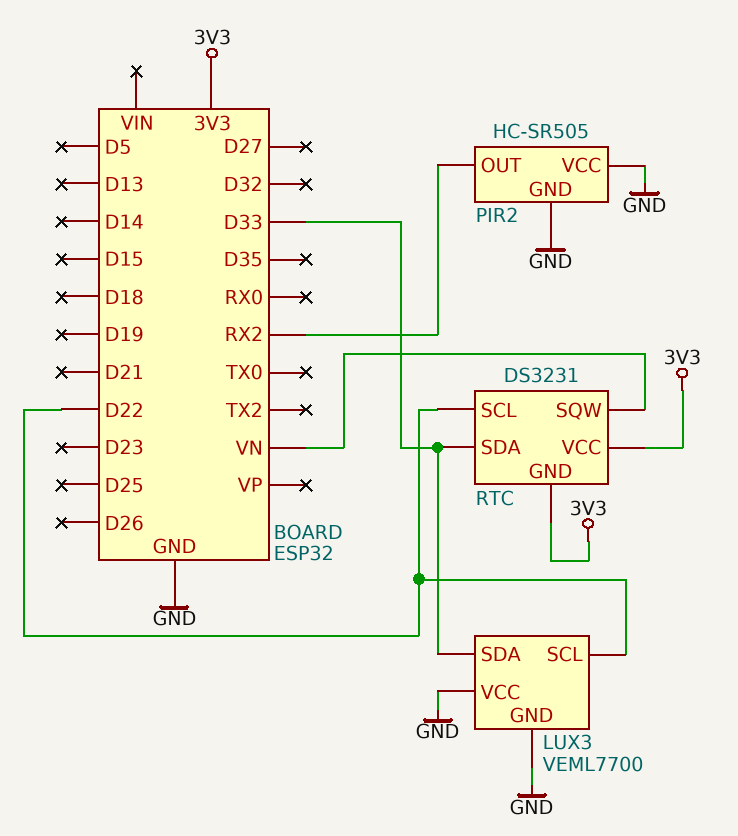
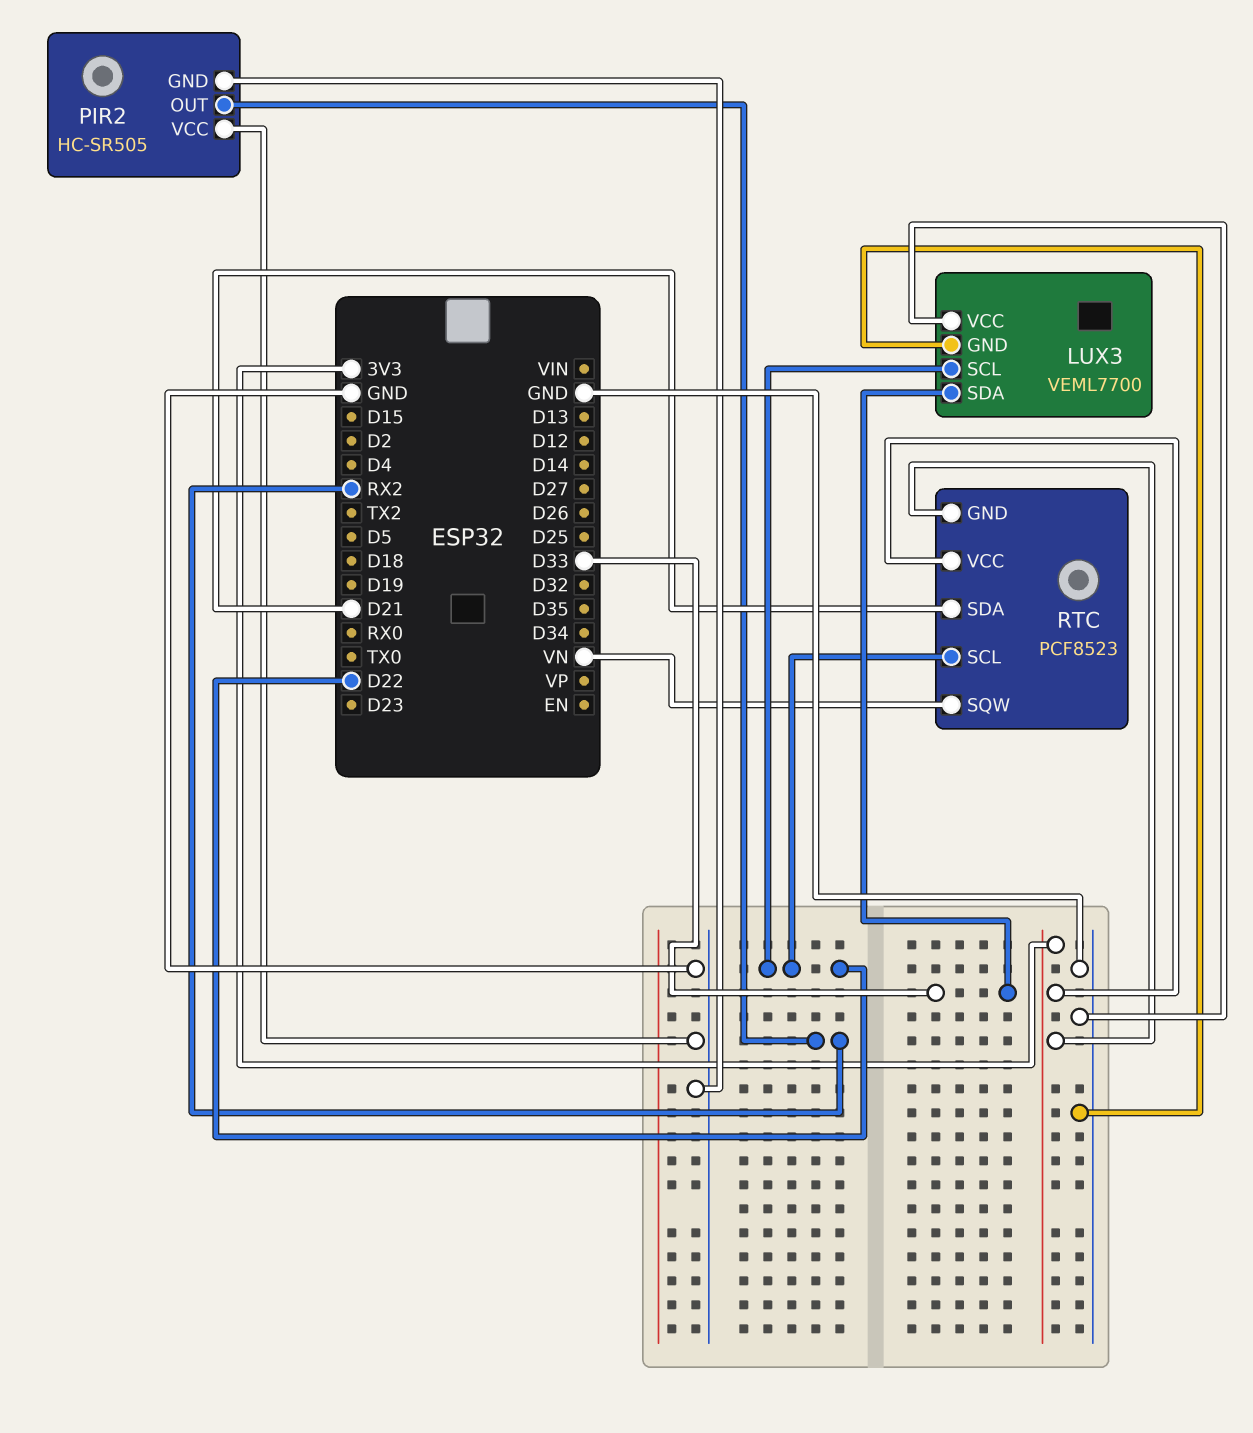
RTC: DS3231 -> PCF8523
RTC pin SDA: D33 -> D21

